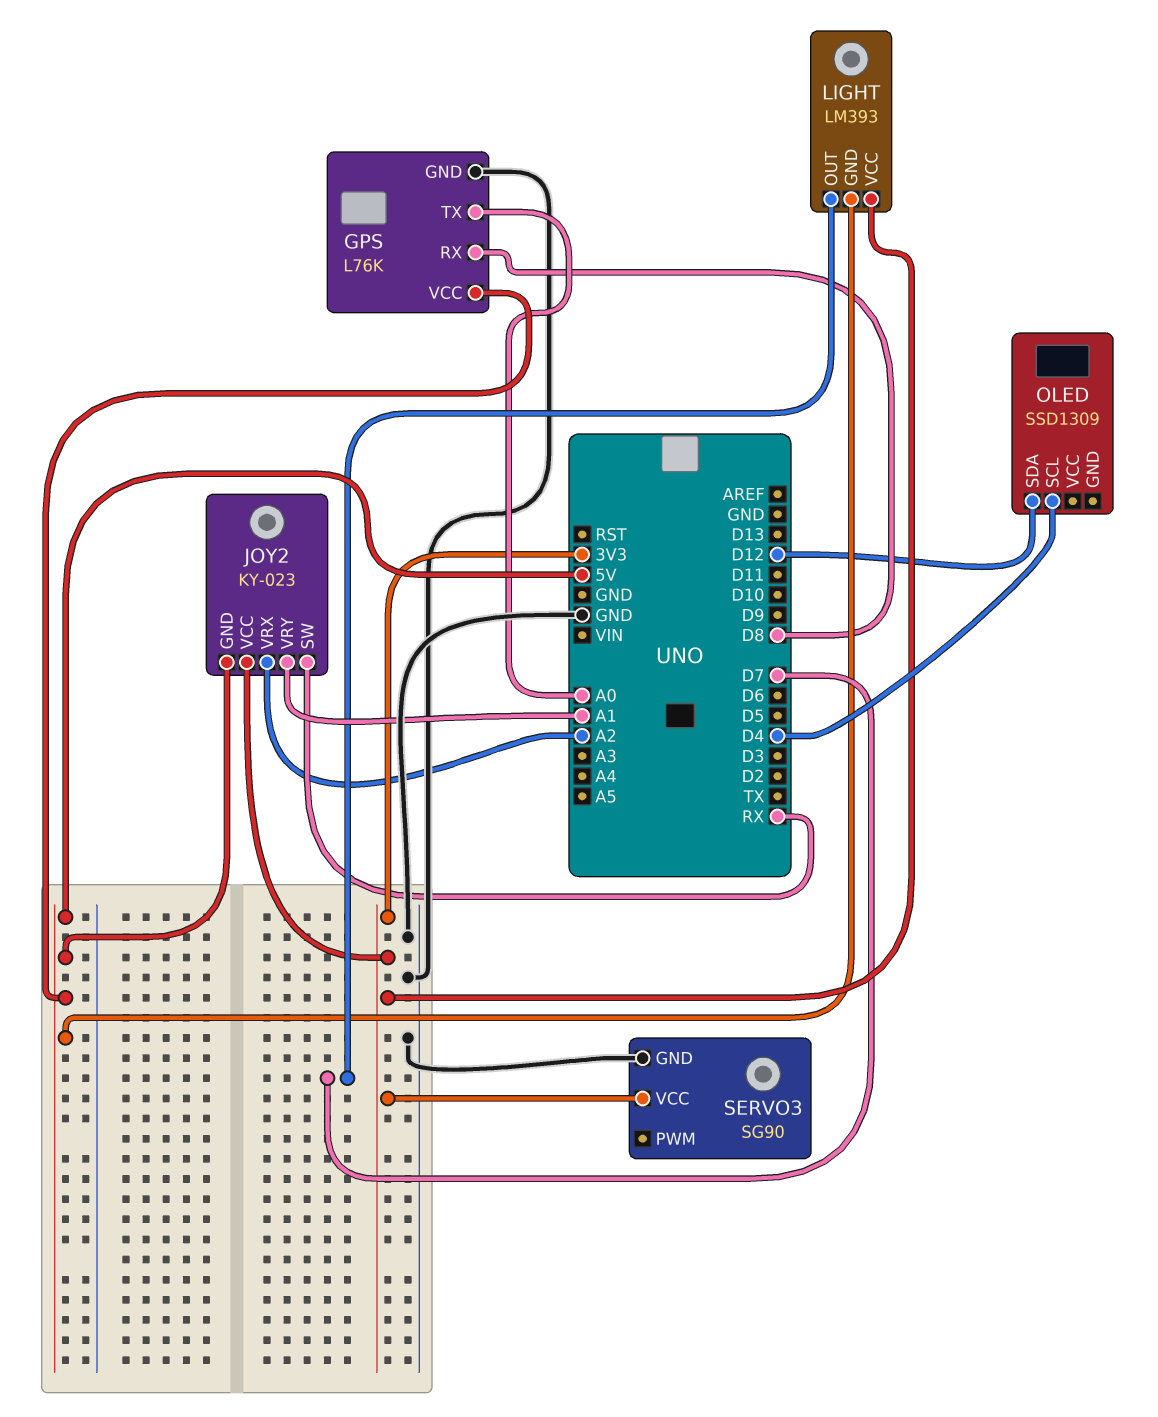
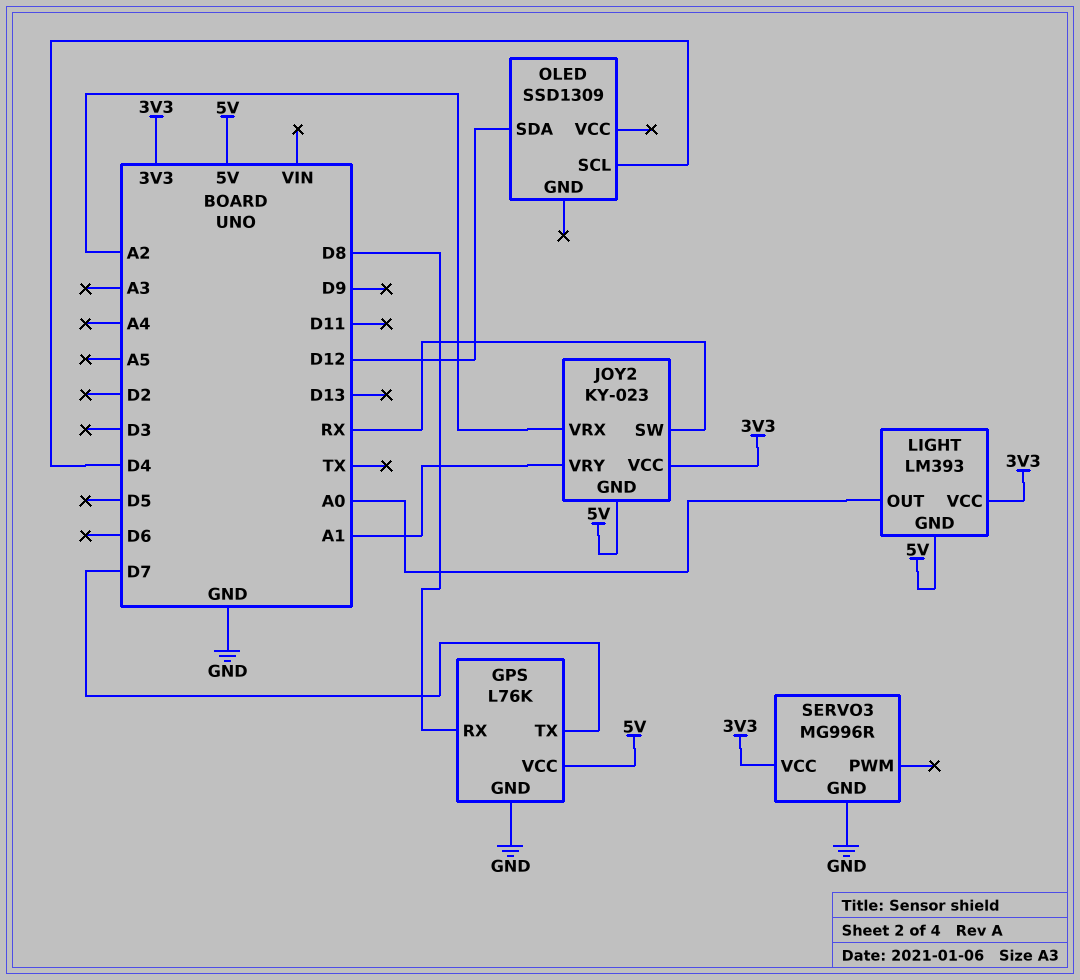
GPS pin TX: A0 -> D7
LIGHT pin OUT: D7 -> A0
SERVO3: SG90 -> MG996R

